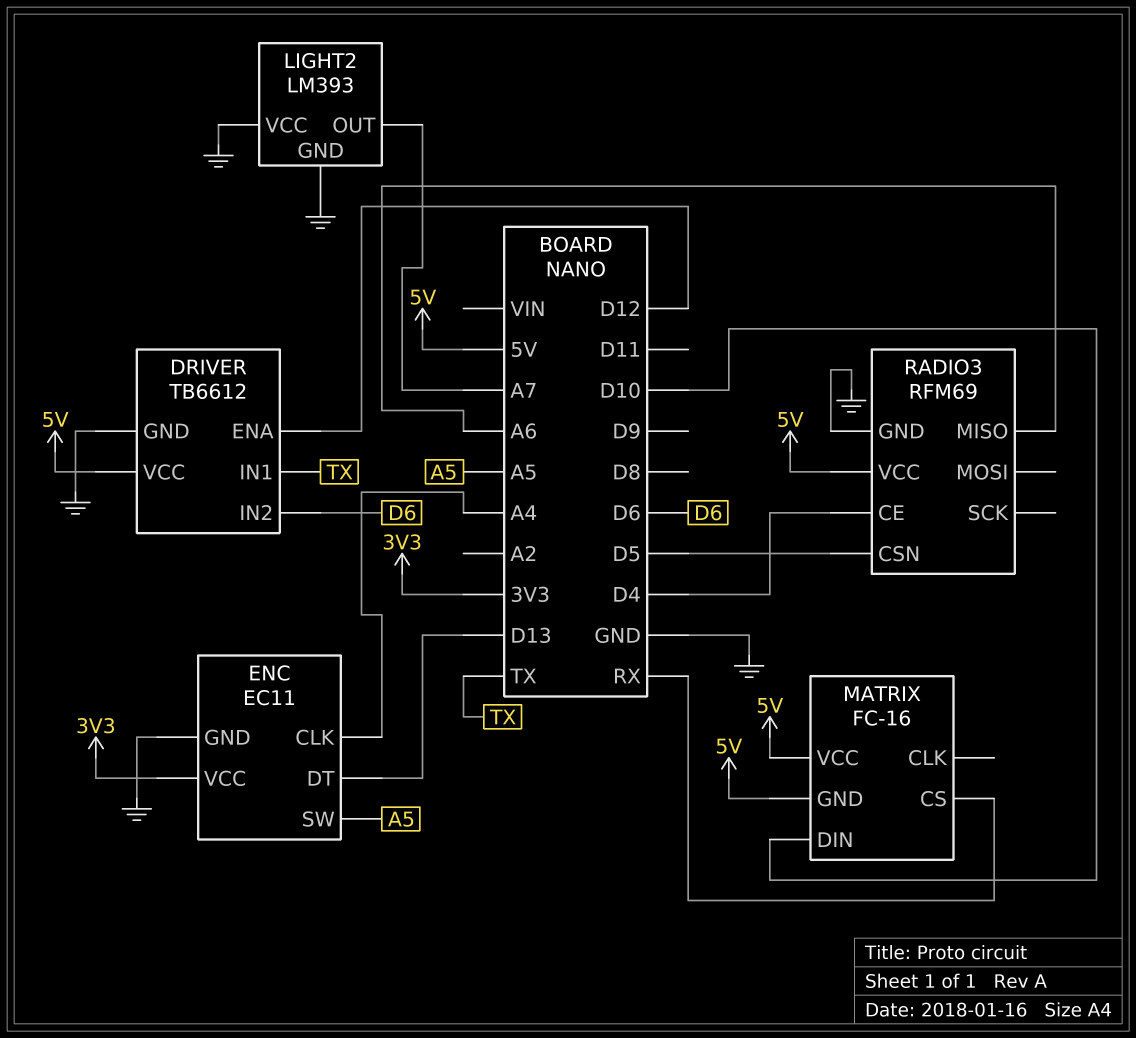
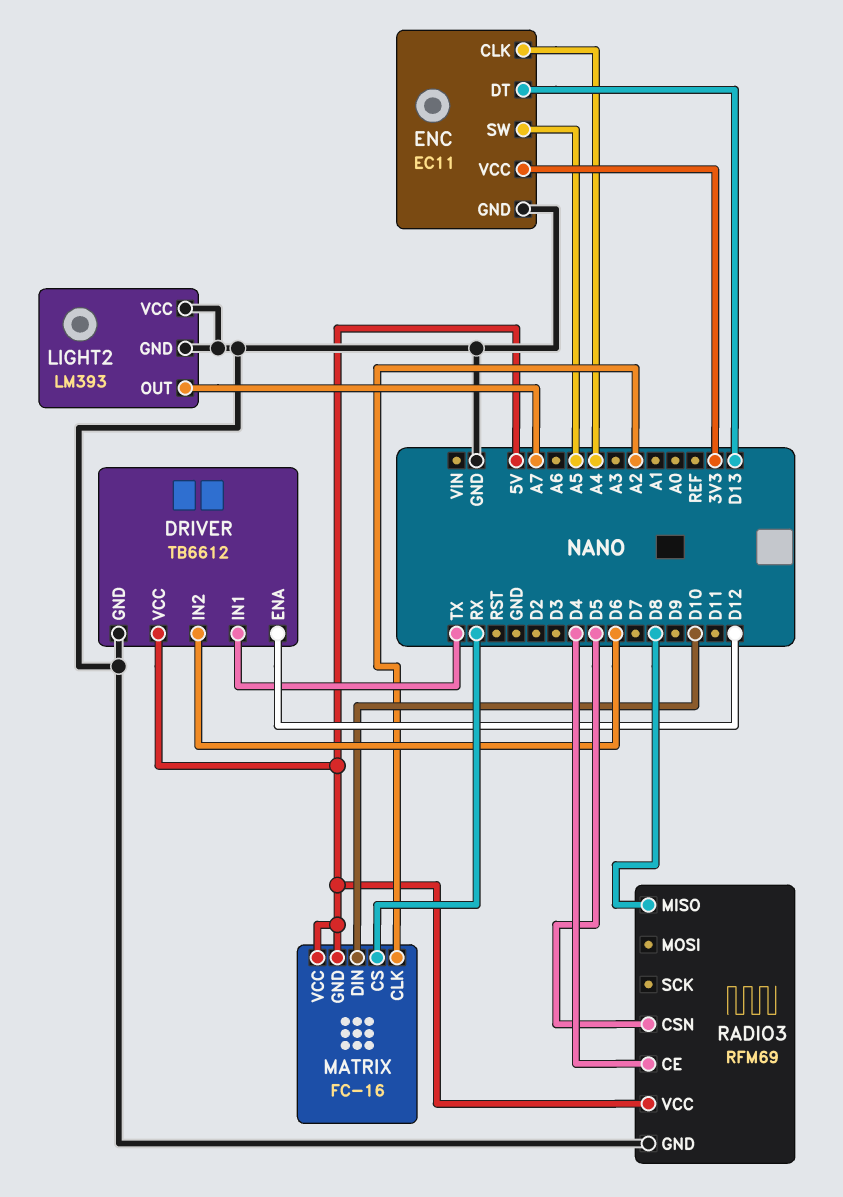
MATRIX pin CLK: none -> A2
RADIO3 pin MISO: A6 -> D8

